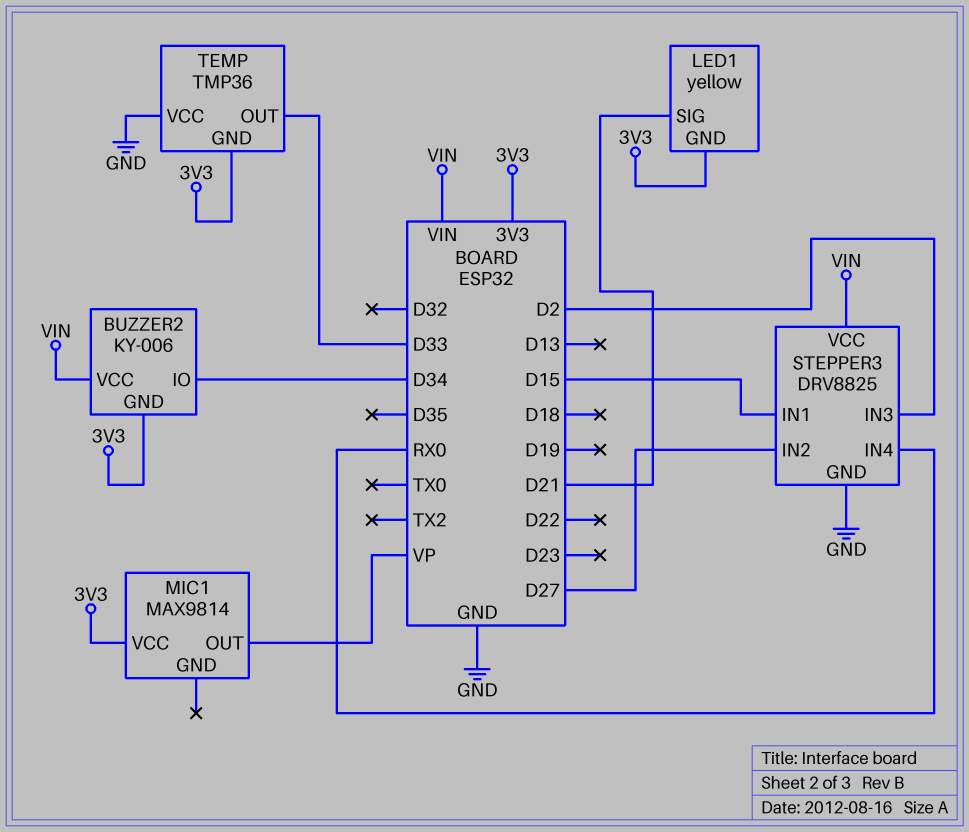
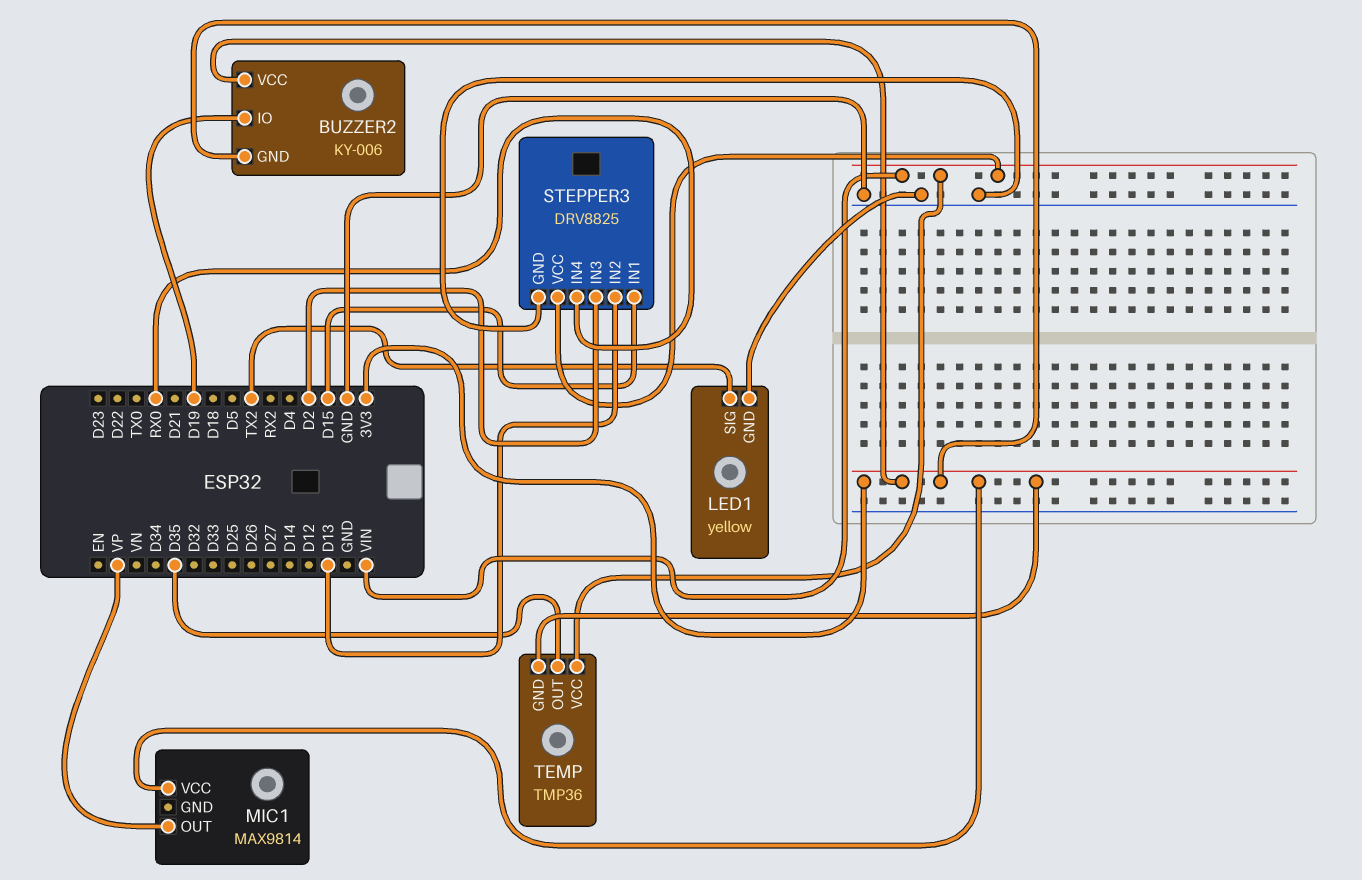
BUZZER2 pin IO: D34 -> D19
BUZZER2 pin VCC: VIN -> 3V3
LED1 pin GND: 3V3 -> GND
LED1 pin SIG: D21 -> TX2
STEPPER3 pin IN2: D27 -> D13
TEMP pin OUT: D33 -> D35
TEMP pin VCC: GND -> VIN

